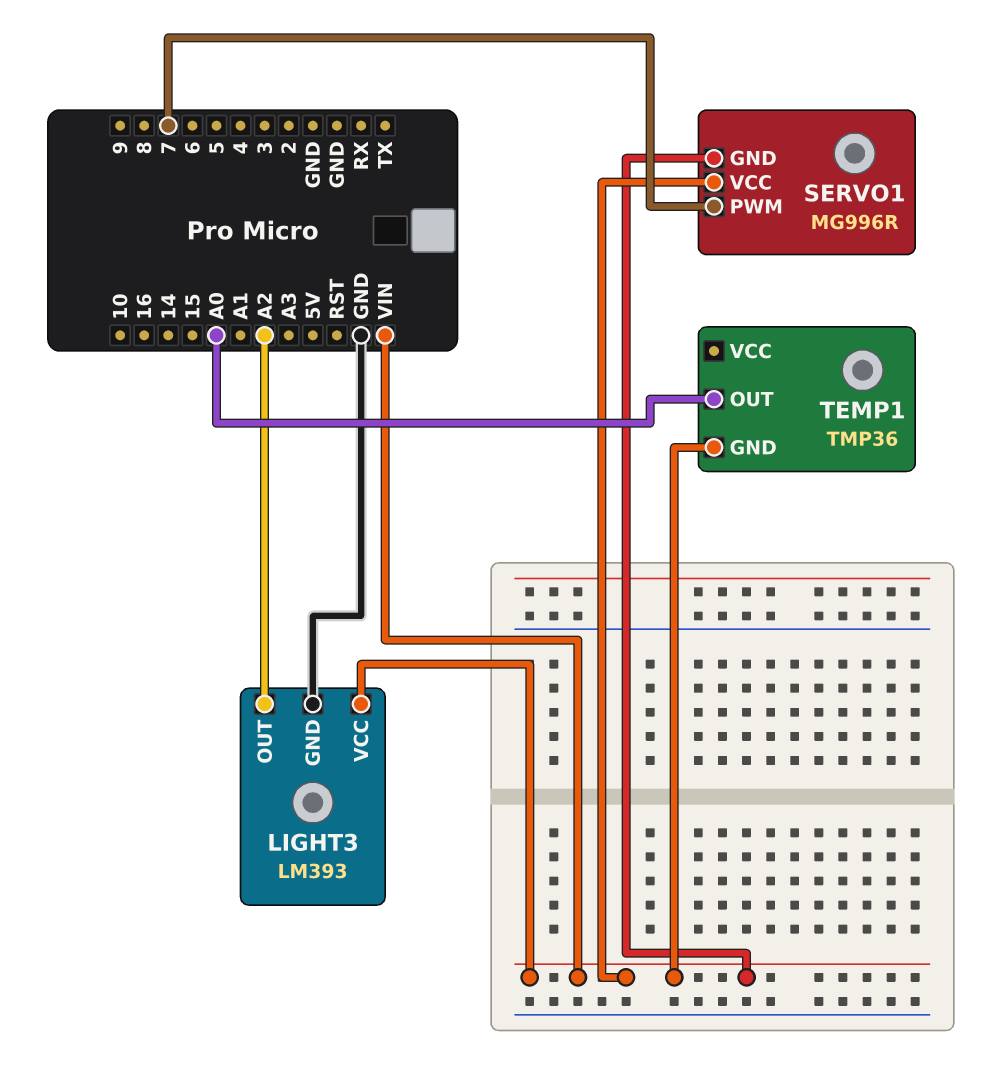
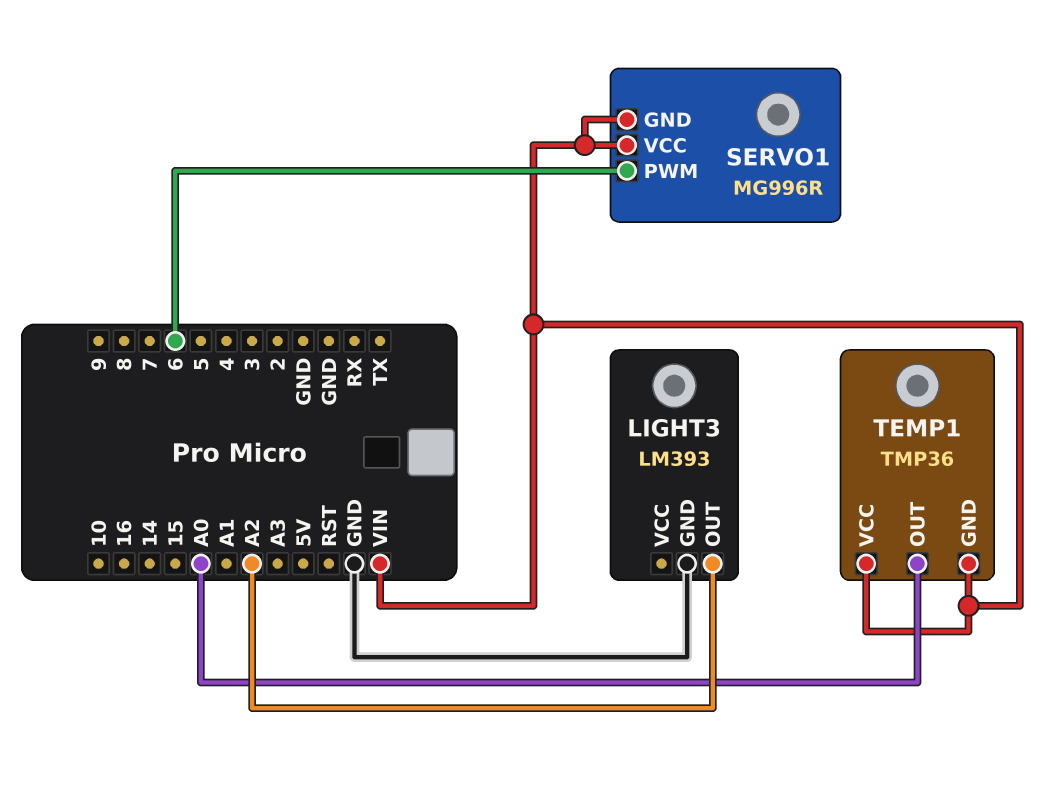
LIGHT3 pin VCC: VIN -> none
SERVO1 pin PWM: 7 -> 6
TEMP1 pin VCC: none -> VIN

